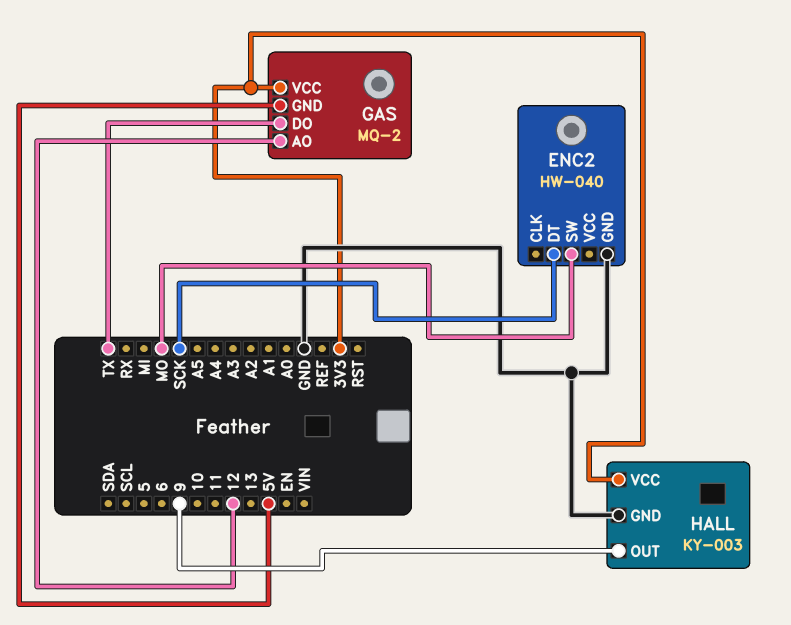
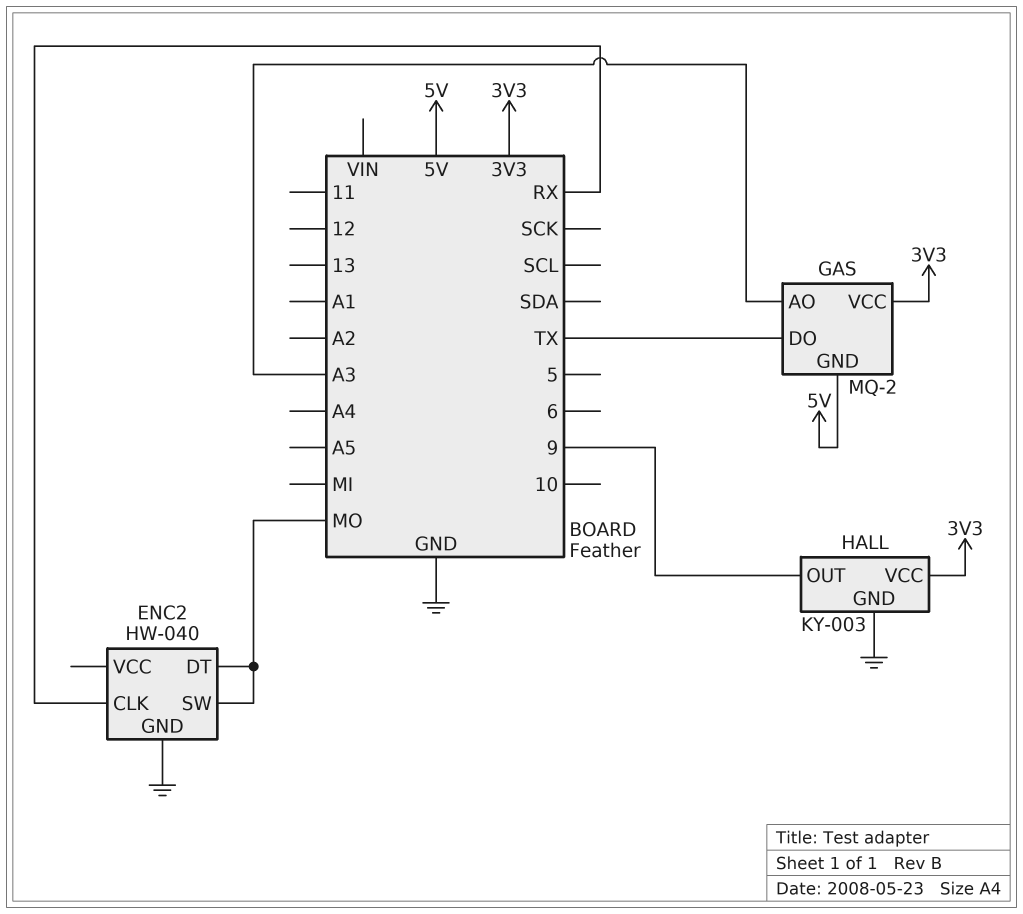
ENC2 pin CLK: none -> RX
ENC2 pin DT: SCK -> MO
GAS pin AO: 12 -> A3

